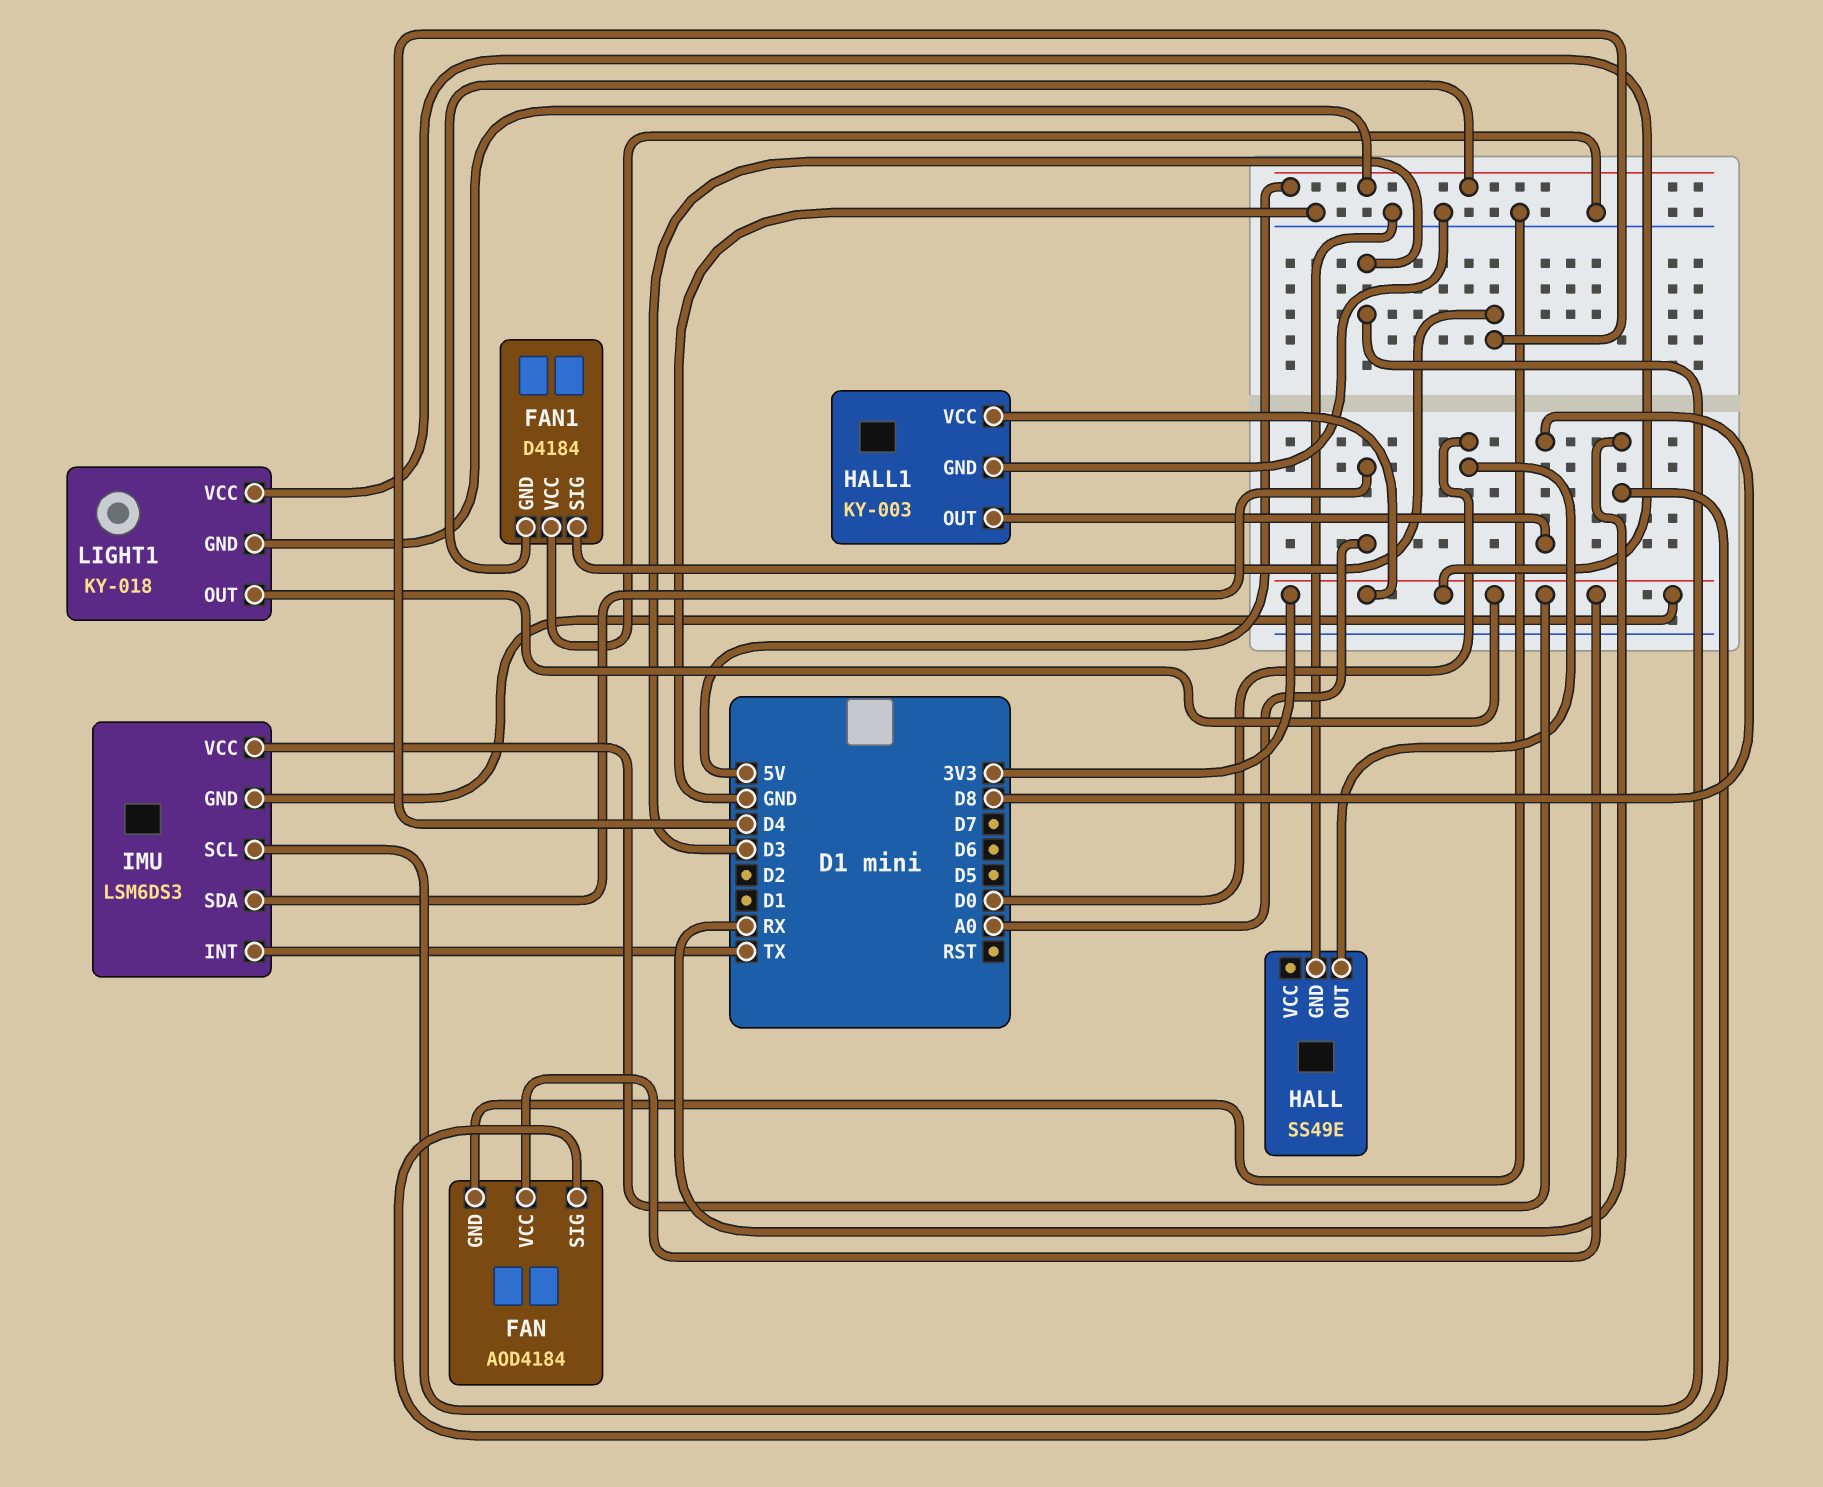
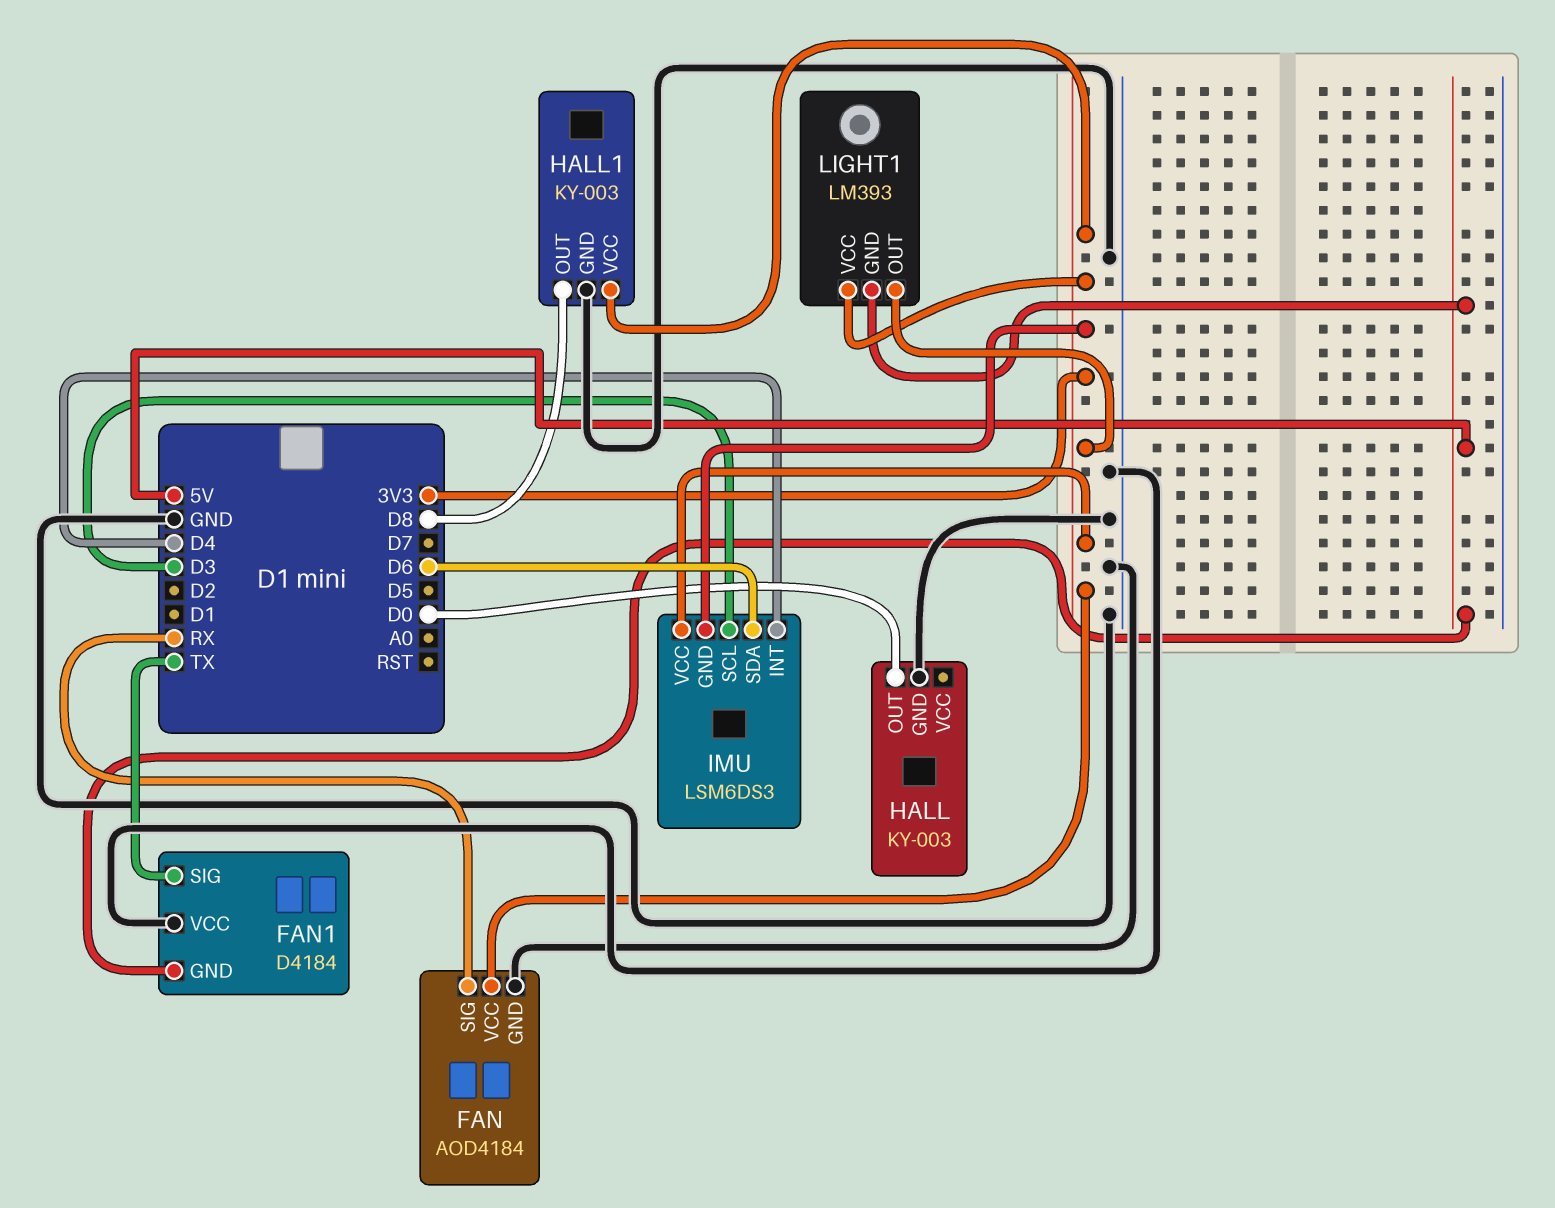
FAN1 pin SIG: D4 -> TX
HALL: SS49E -> KY-003
IMU pin INT: TX -> D4
IMU pin SDA: A0 -> D6
LIGHT1: KY-018 -> LM393

